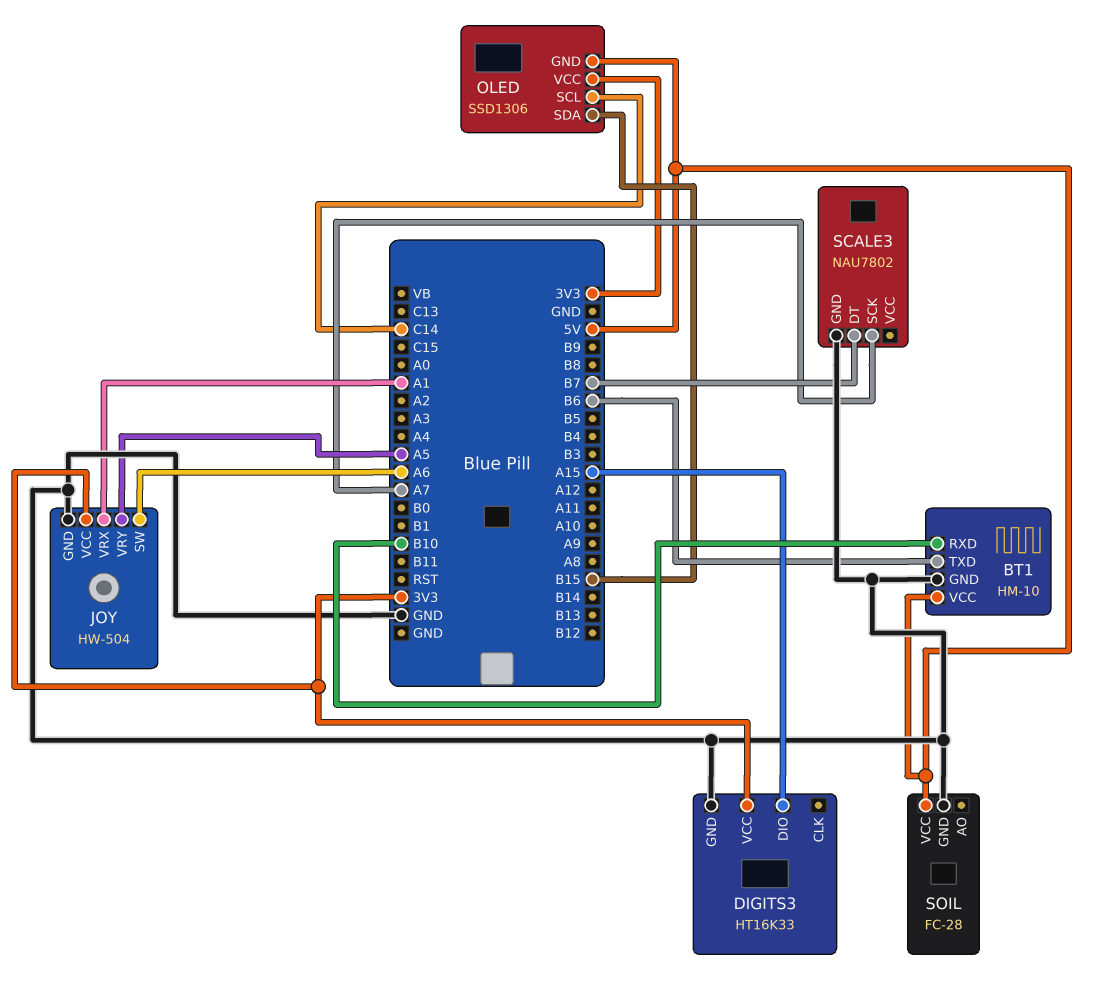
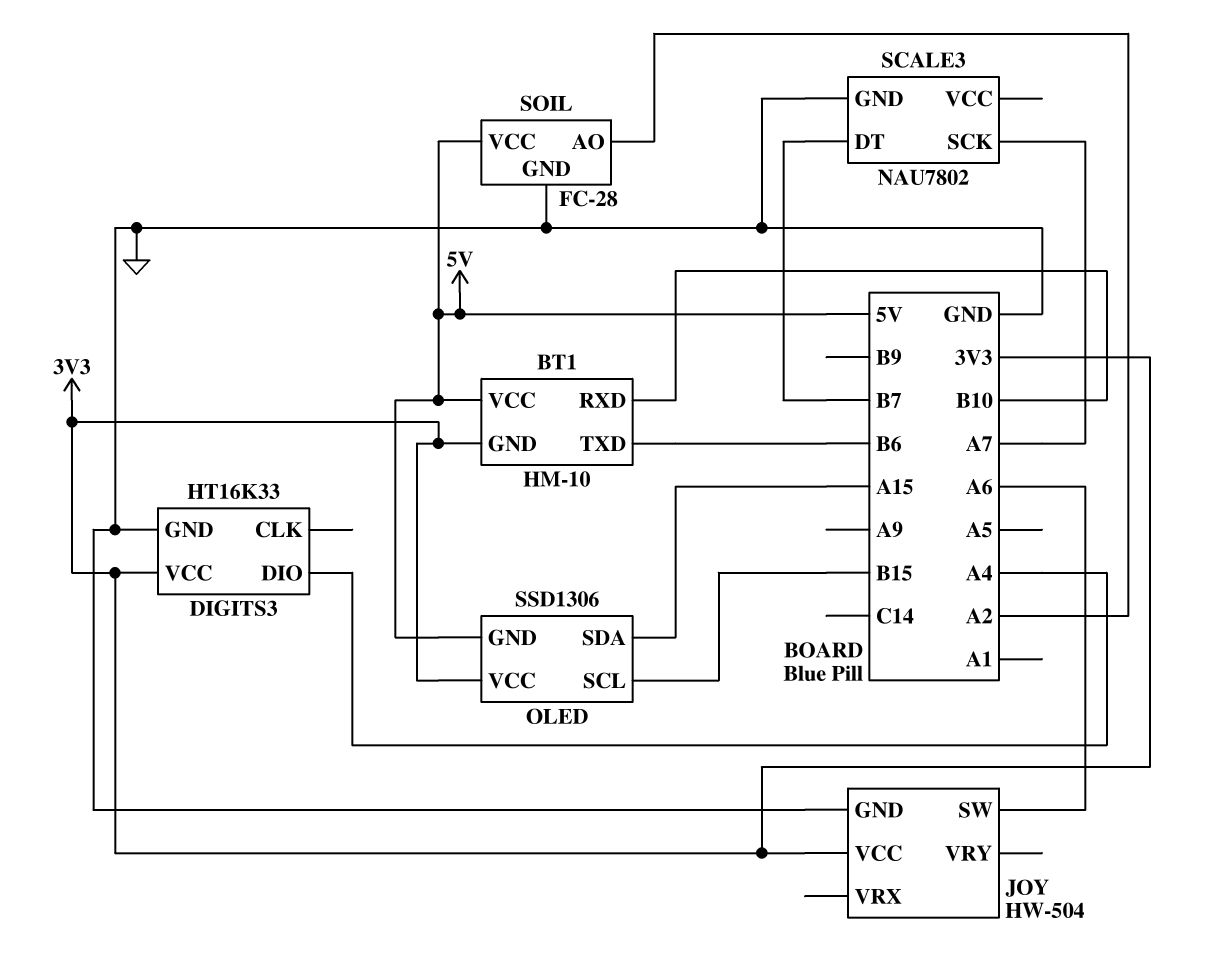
BT1 pin GND: GND -> 3V3
DIGITS3 pin DIO: A15 -> A4
JOY pin VRX: A1 -> none
JOY pin VRY: A5 -> none
OLED pin SCL: C14 -> B15
OLED pin SDA: B15 -> A15
SOIL pin AO: none -> A2

